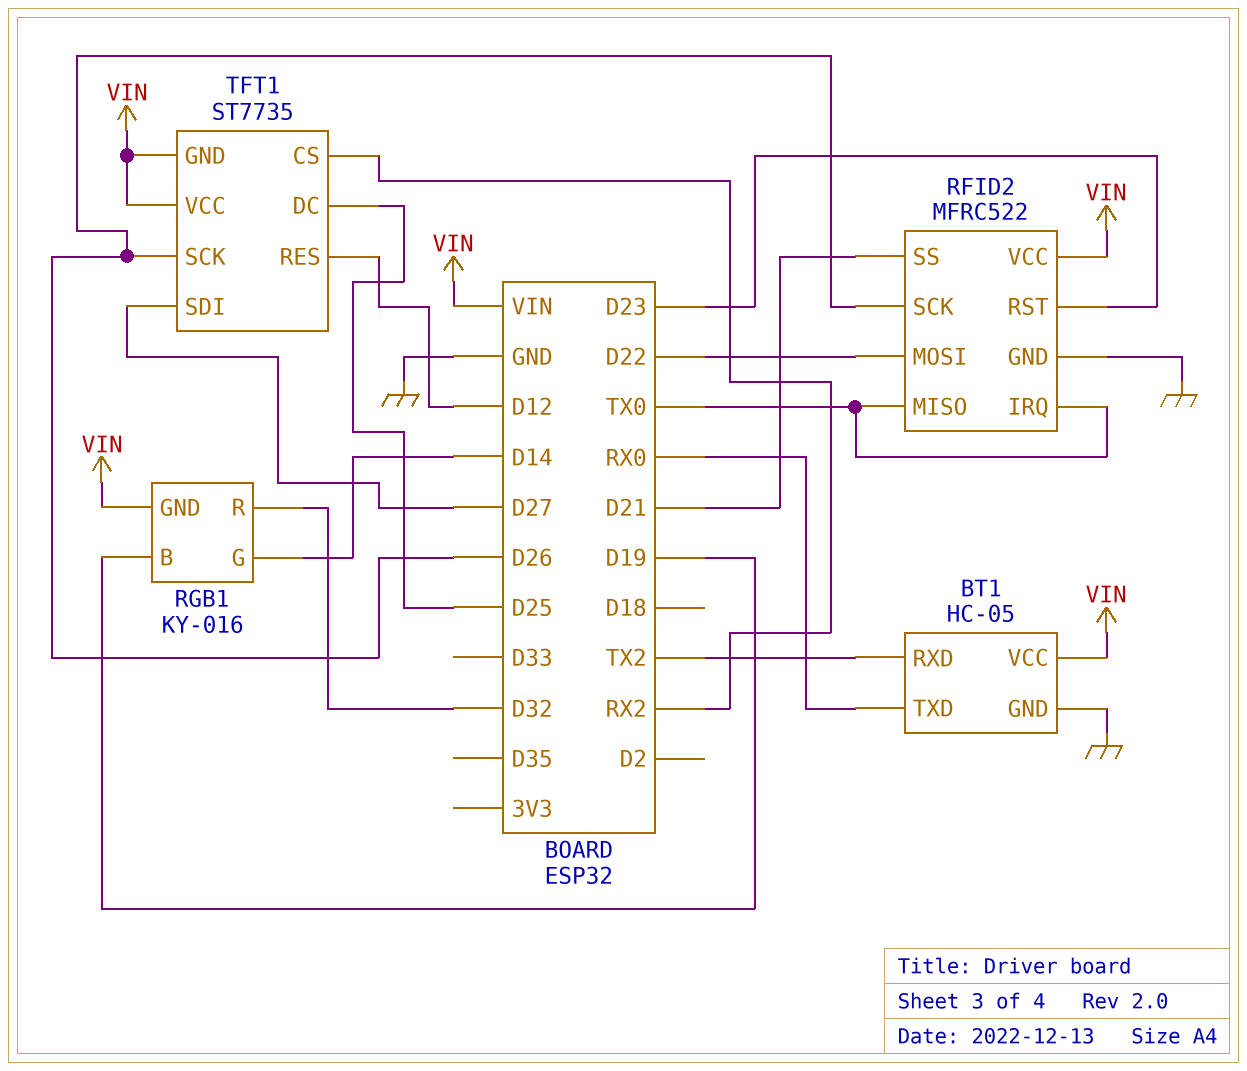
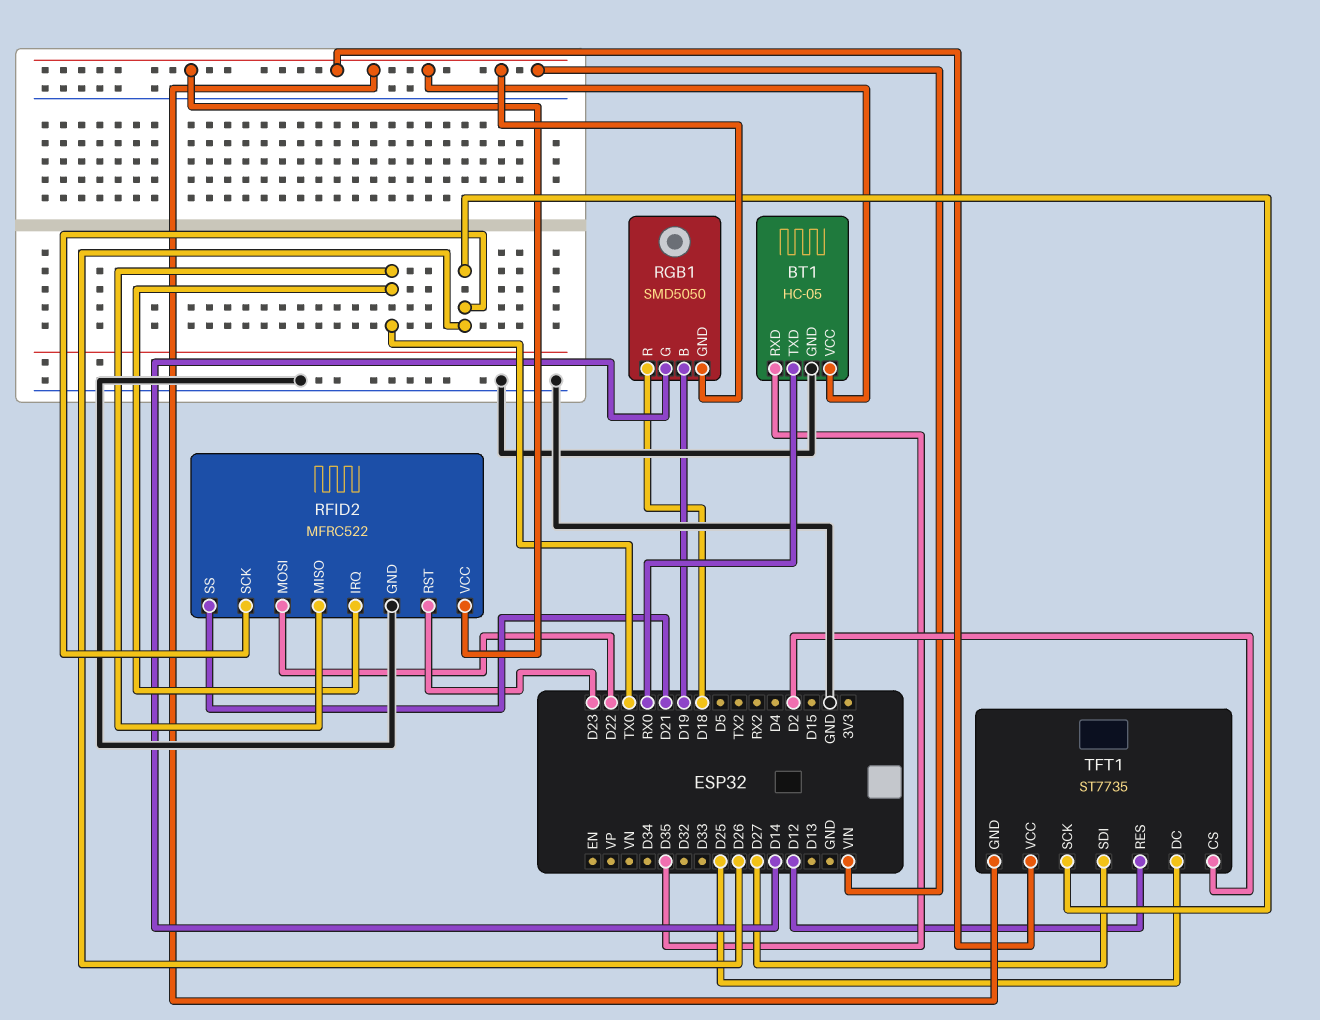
BT1 pin RXD: TX2 -> D35
RGB1: KY-016 -> SMD5050
RGB1 pin R: D32 -> D18
TFT1 pin CS: RX2 -> D2

